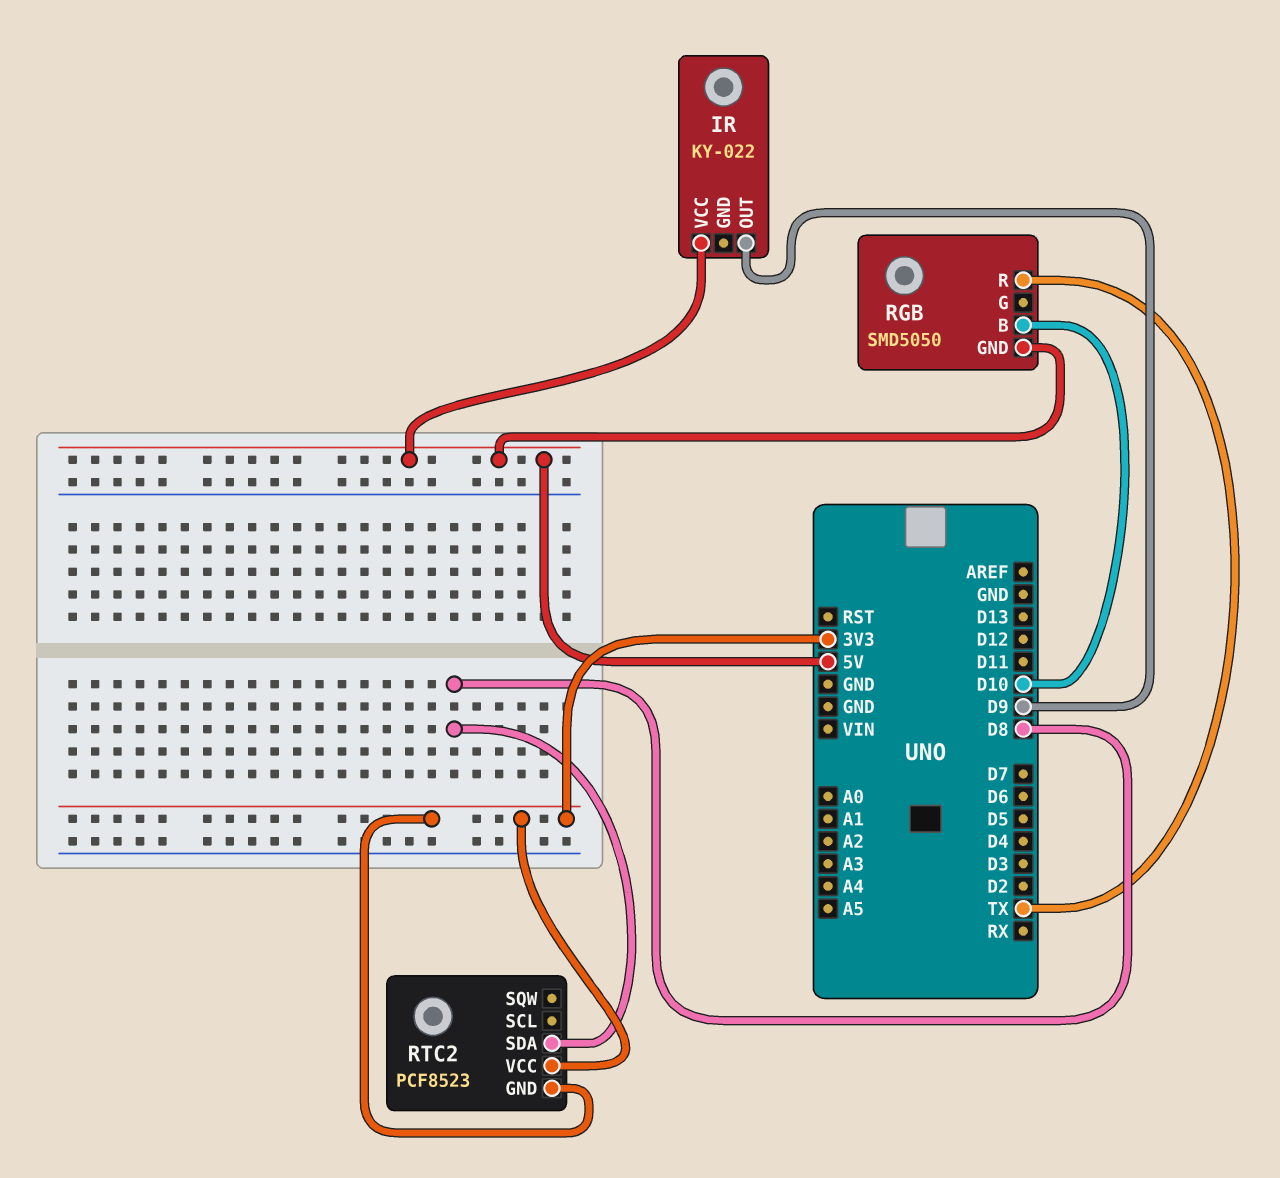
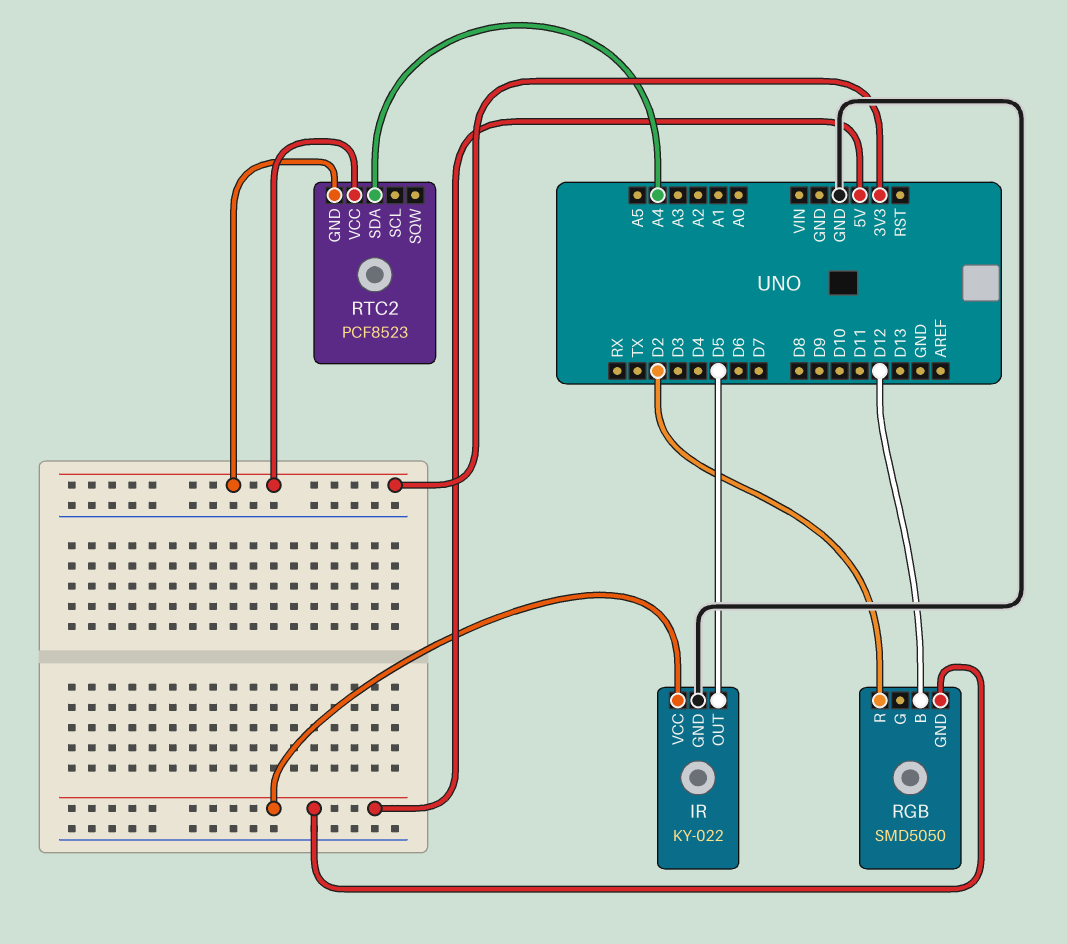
IR pin GND: none -> GND
IR pin OUT: D9 -> D5
RGB pin B: D10 -> D12
RGB pin R: TX -> D2
RTC2 pin SDA: D8 -> A4

